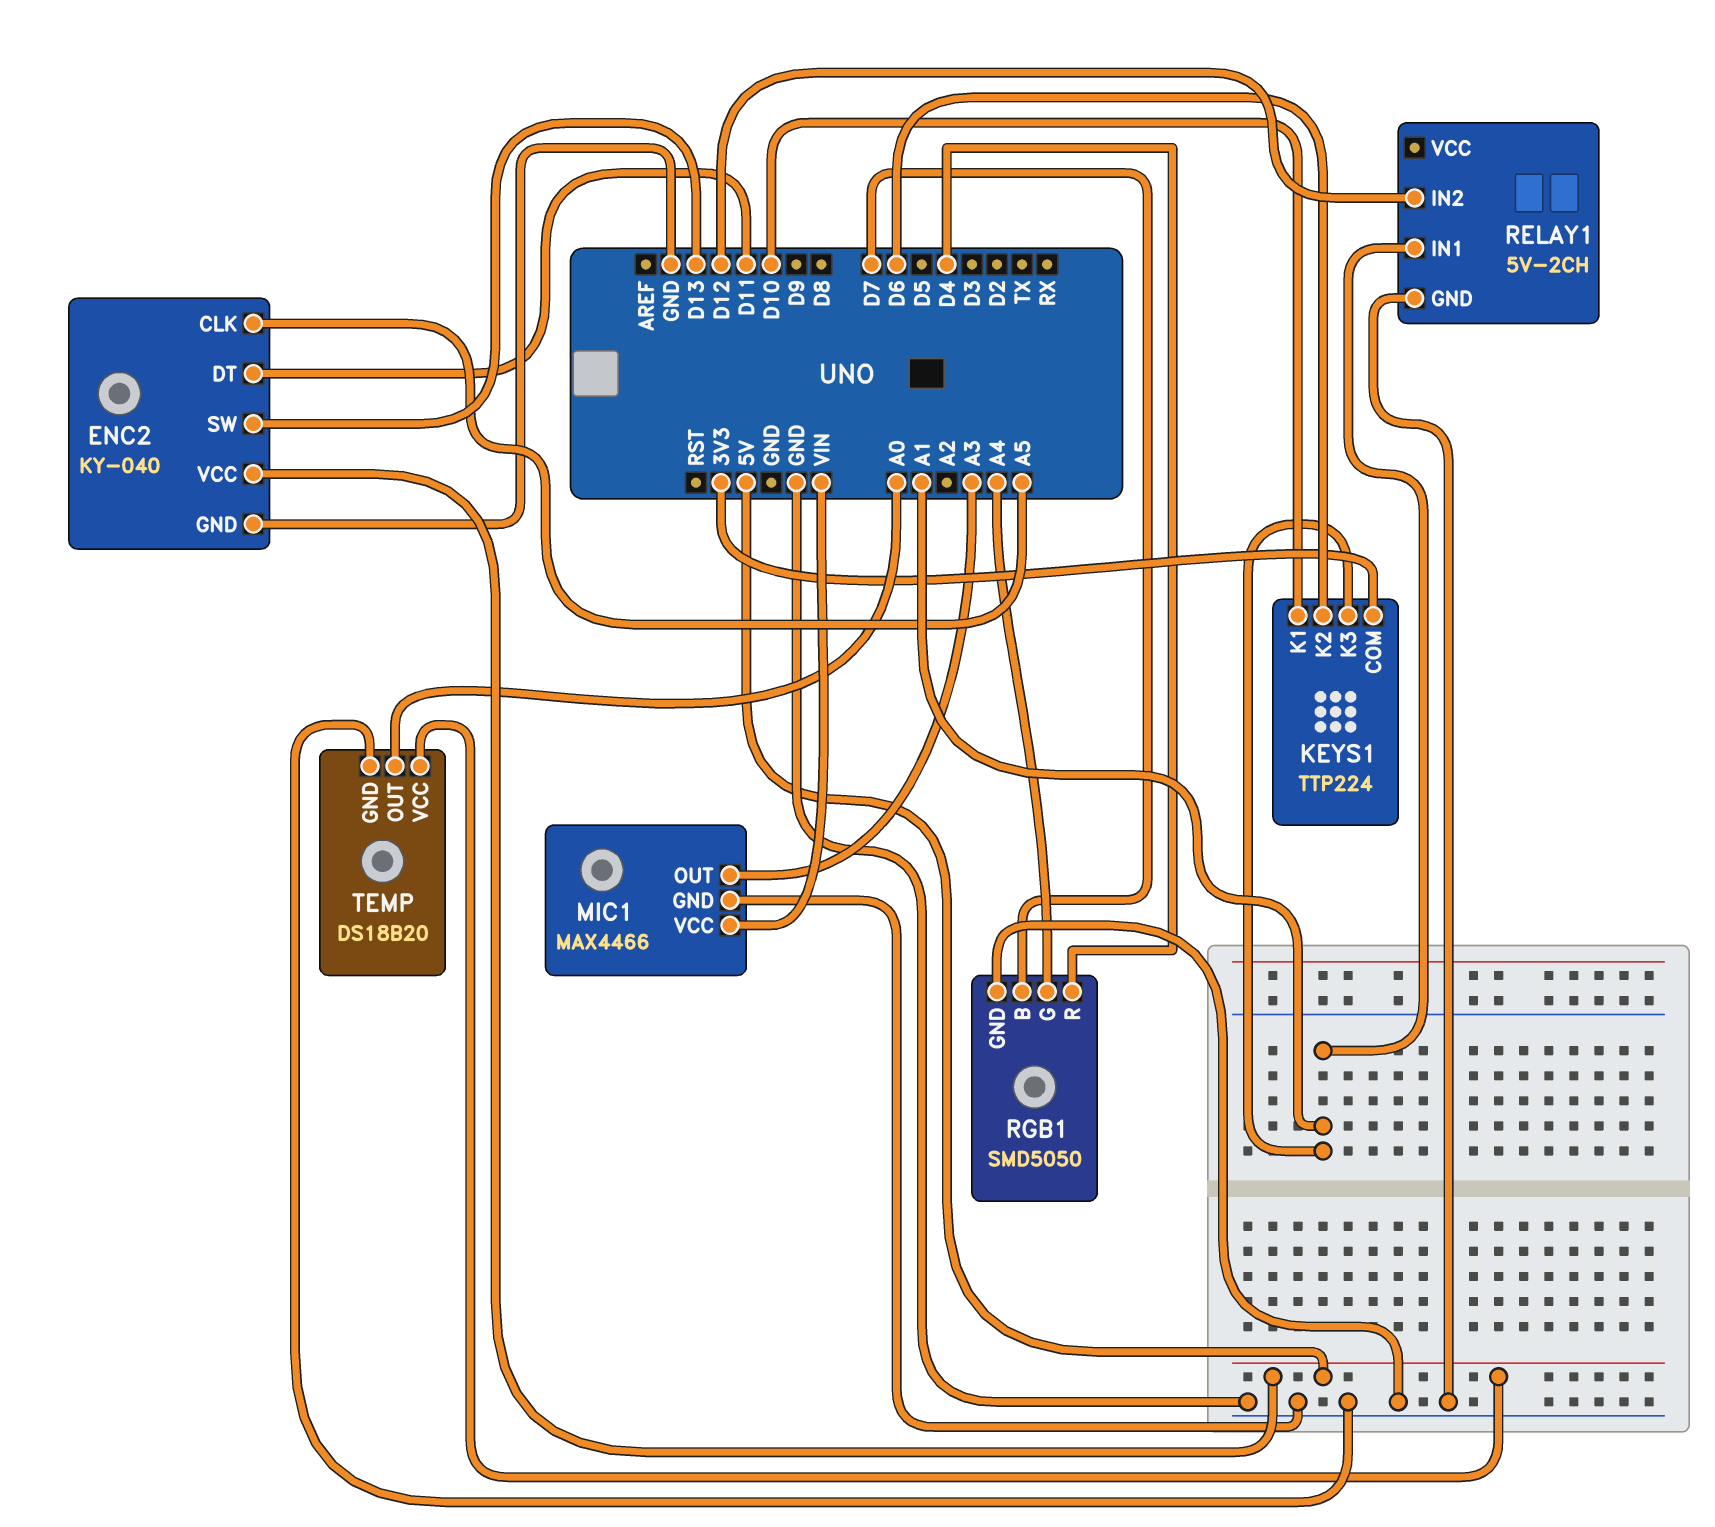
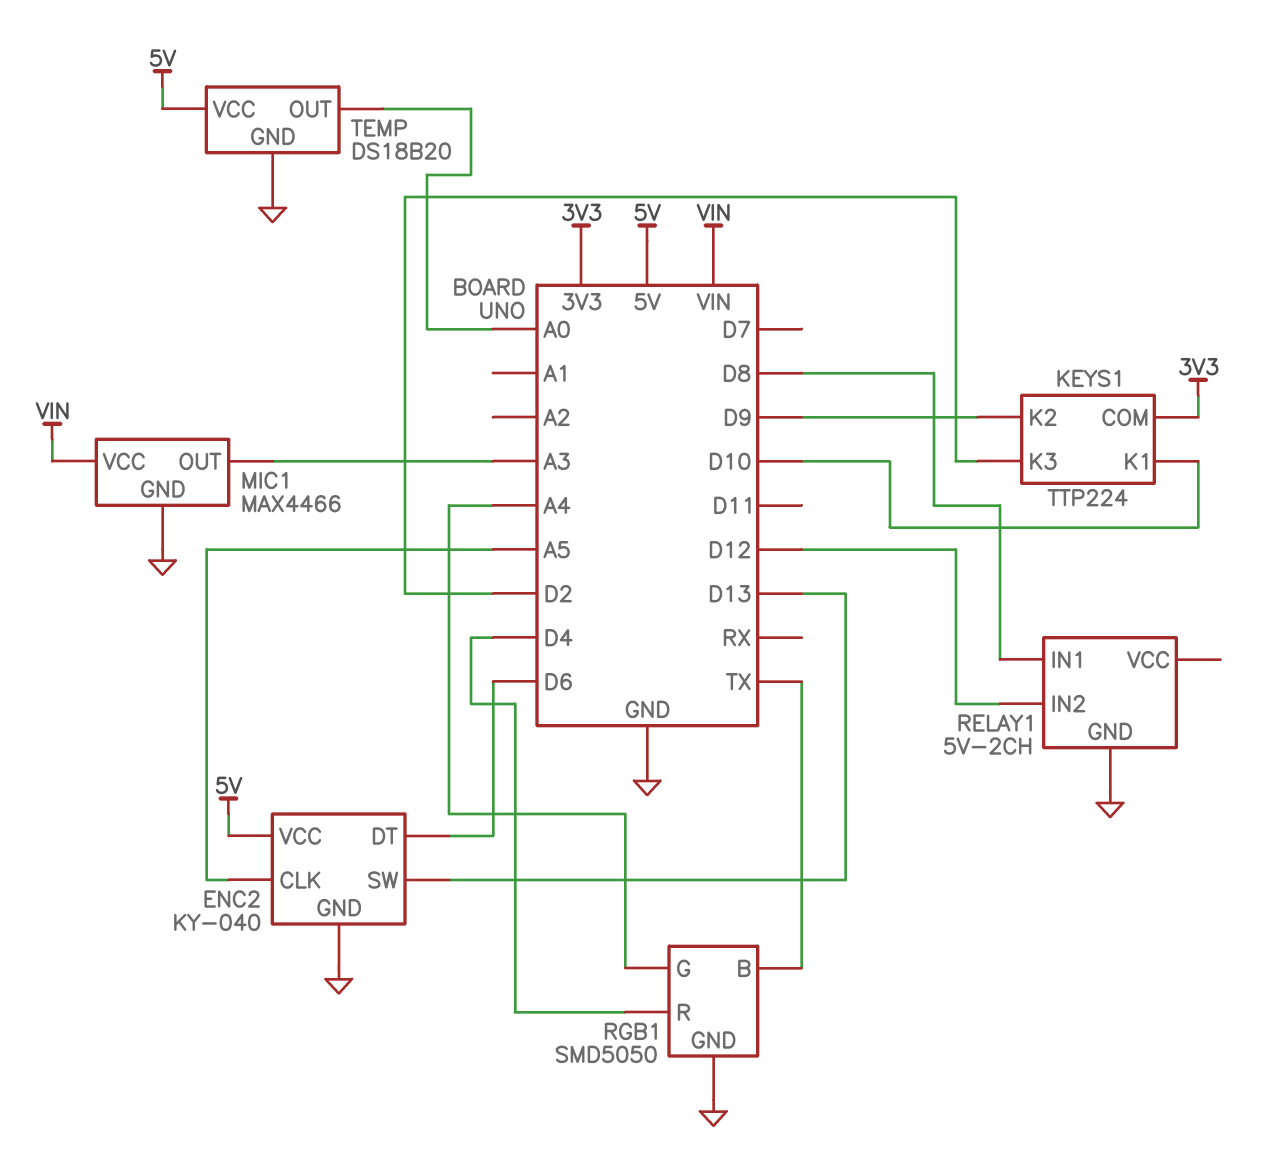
ENC2 pin DT: D11 -> D6
KEYS1 pin K2: D6 -> D9
KEYS1 pin K3: A1 -> D2
RELAY1 pin IN1: A1 -> D8
RGB1 pin B: D7 -> TX

